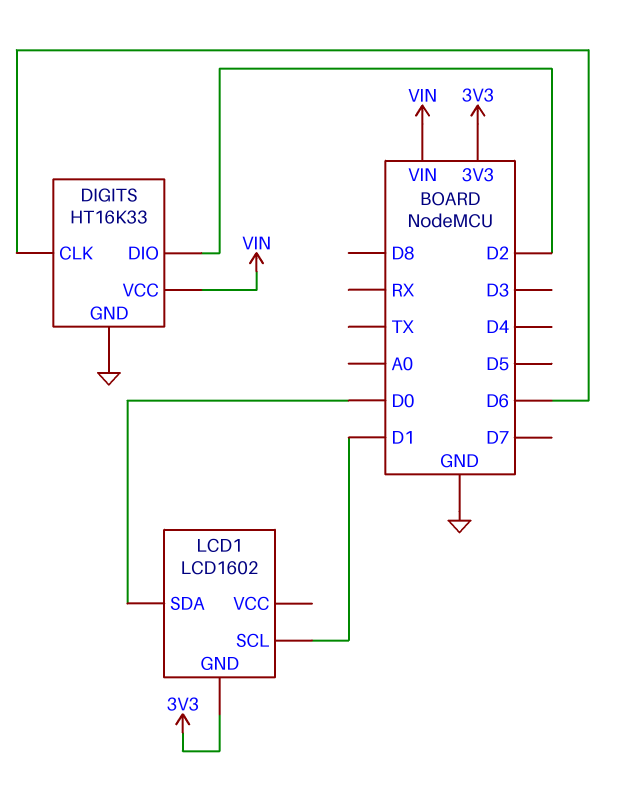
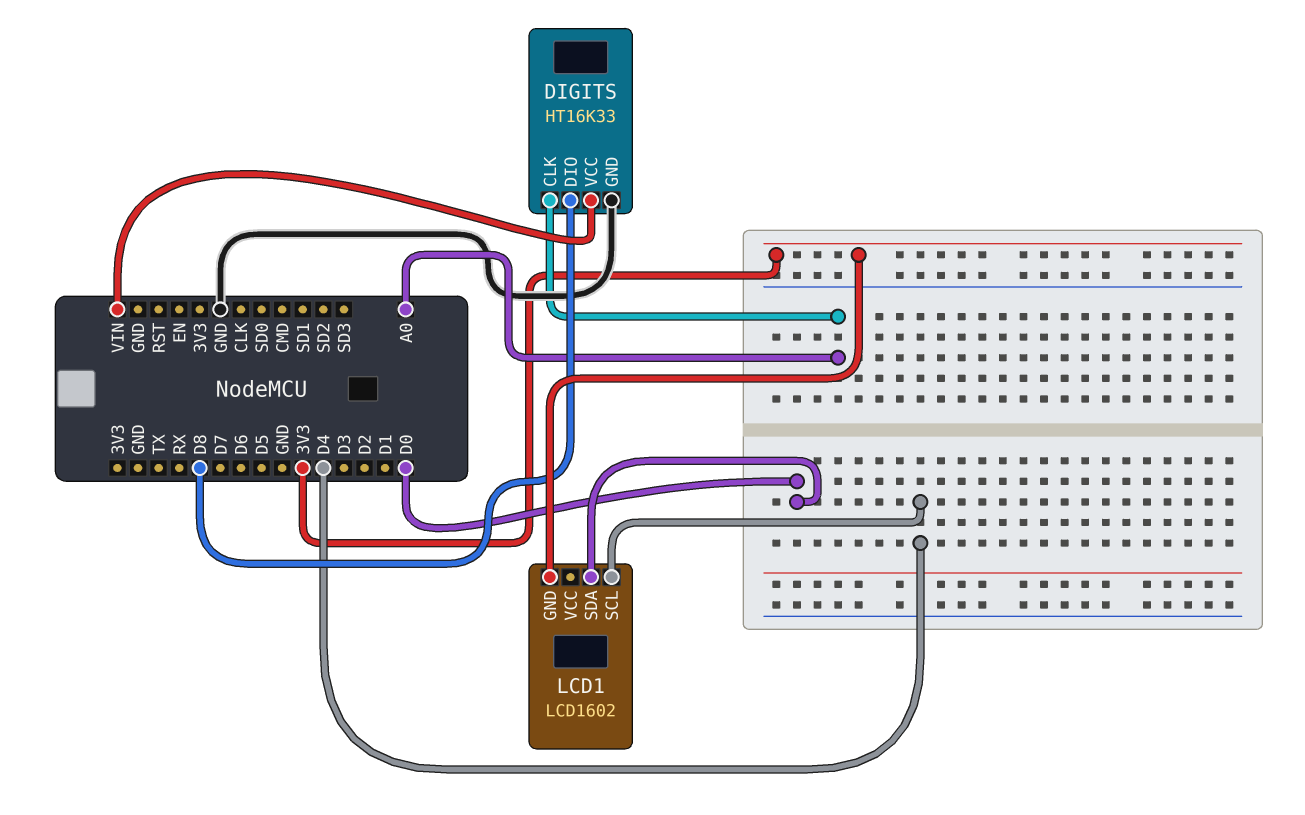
DIGITS pin CLK: D6 -> A0
DIGITS pin DIO: D2 -> D8
LCD1 pin SCL: D1 -> D4

